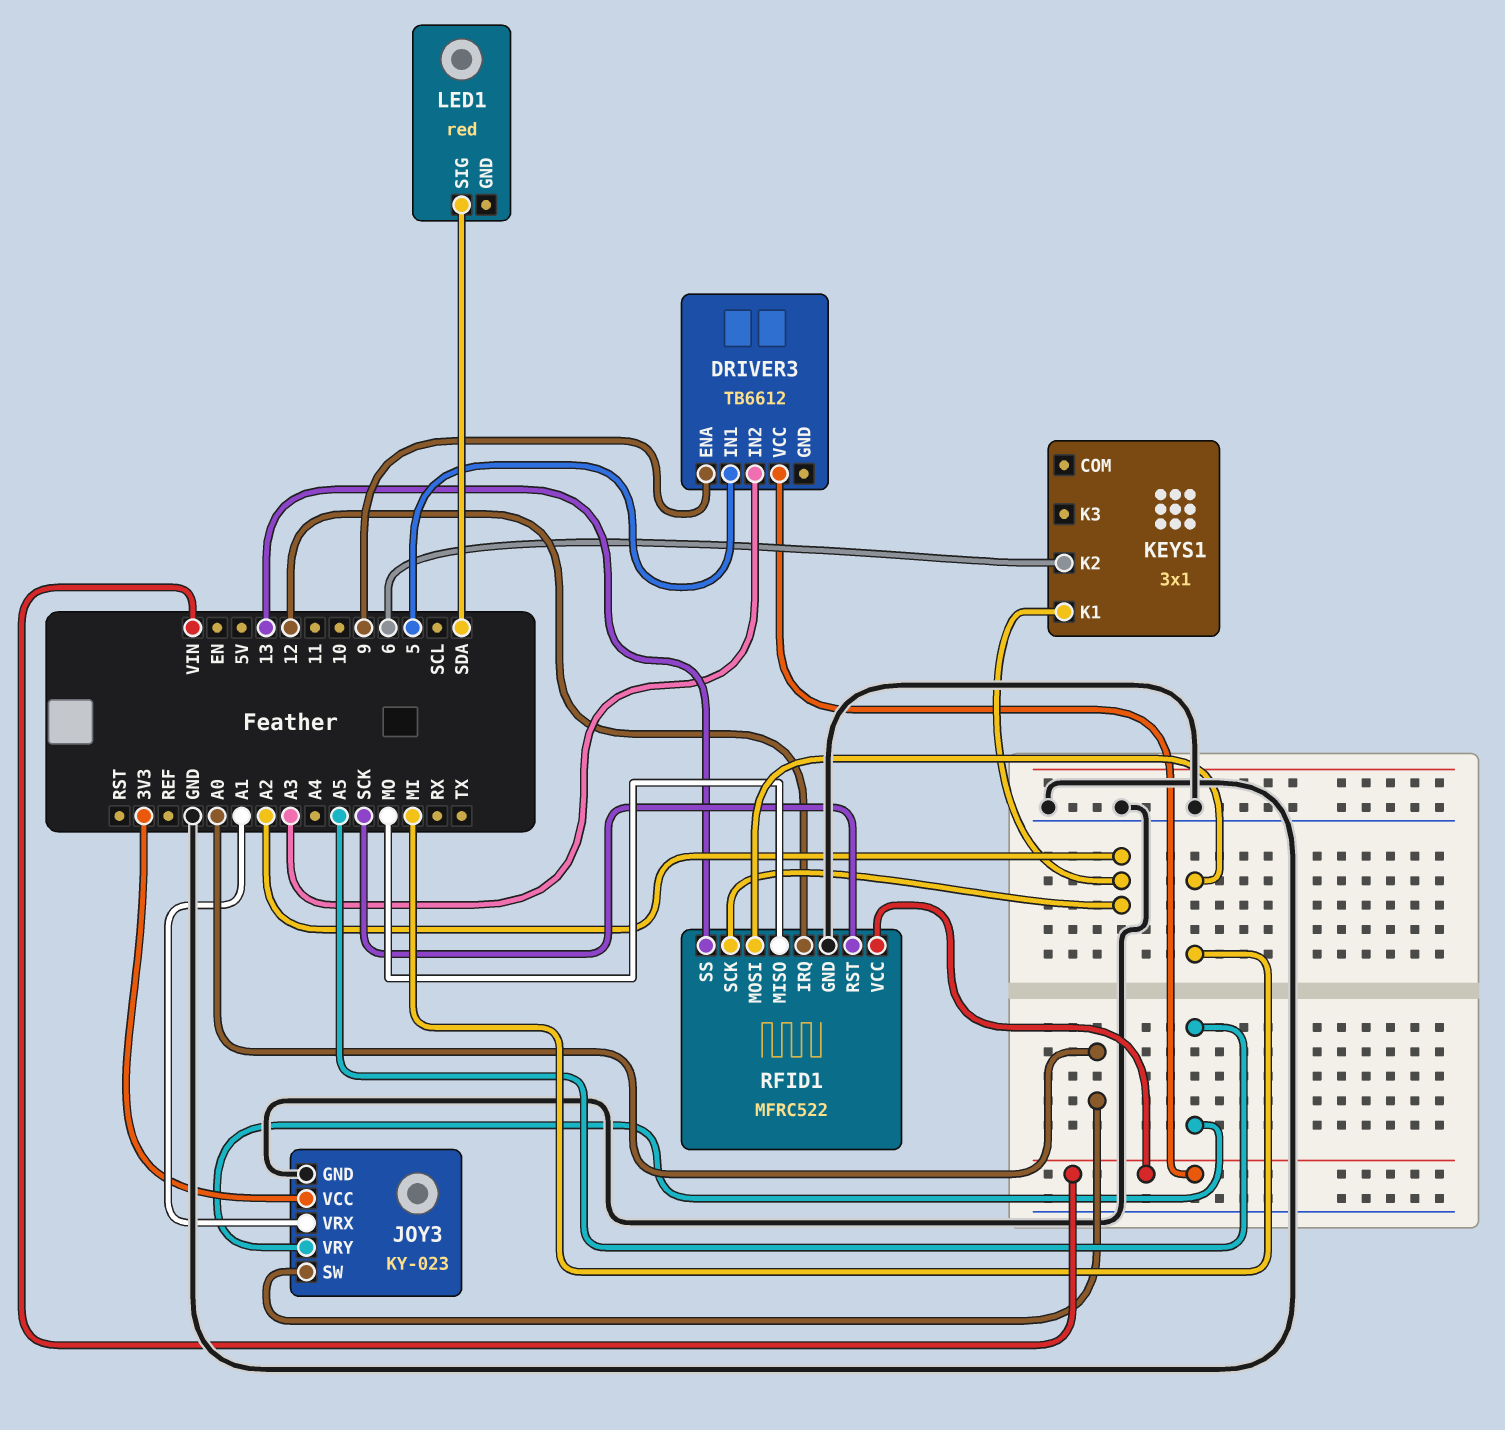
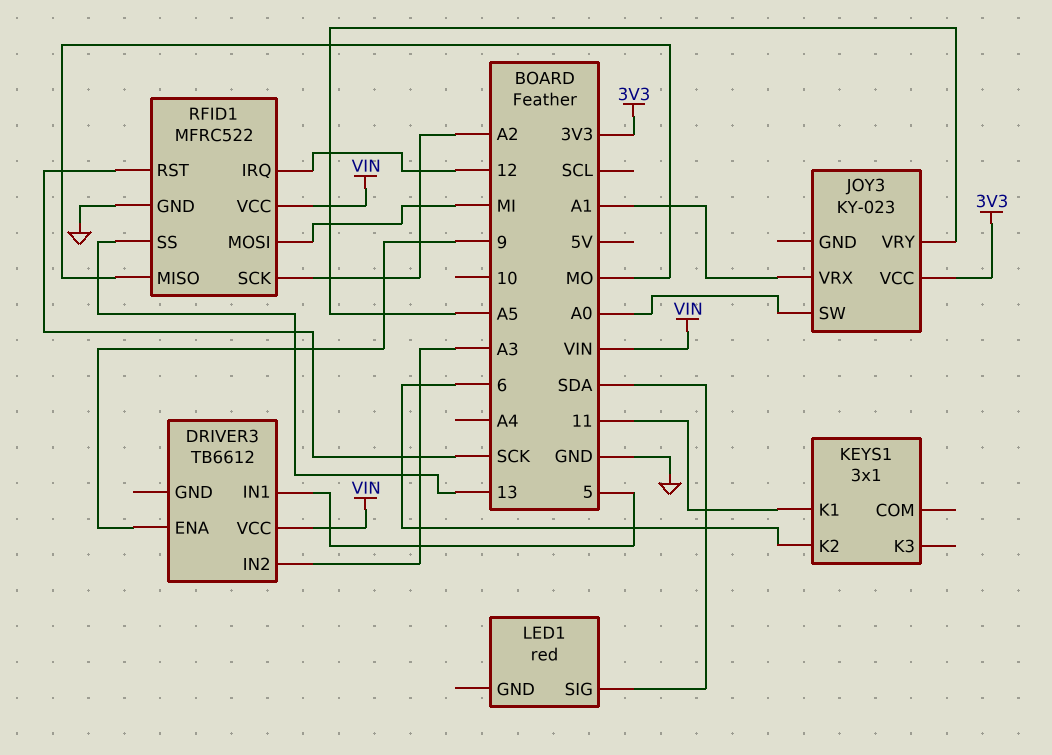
JOY3 pin GND: GND -> none
KEYS1 pin K1: A2 -> 11

